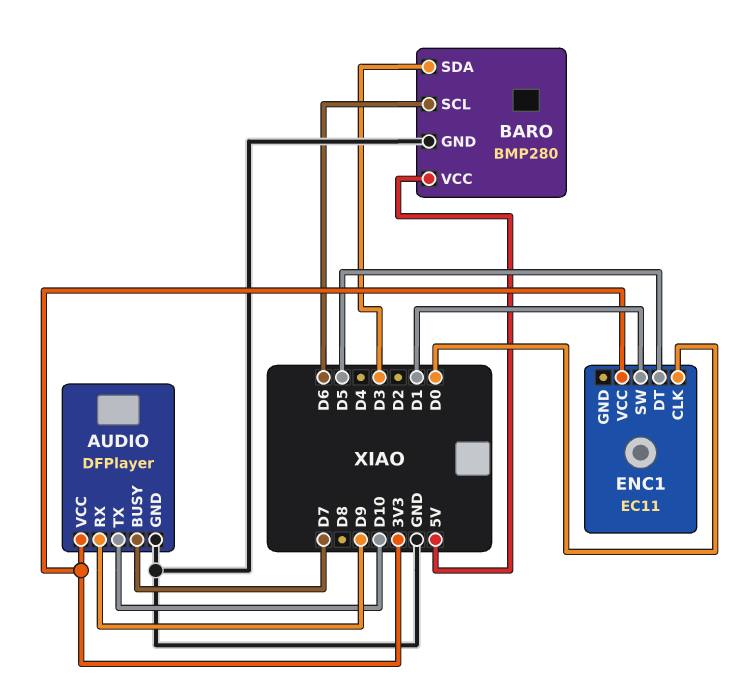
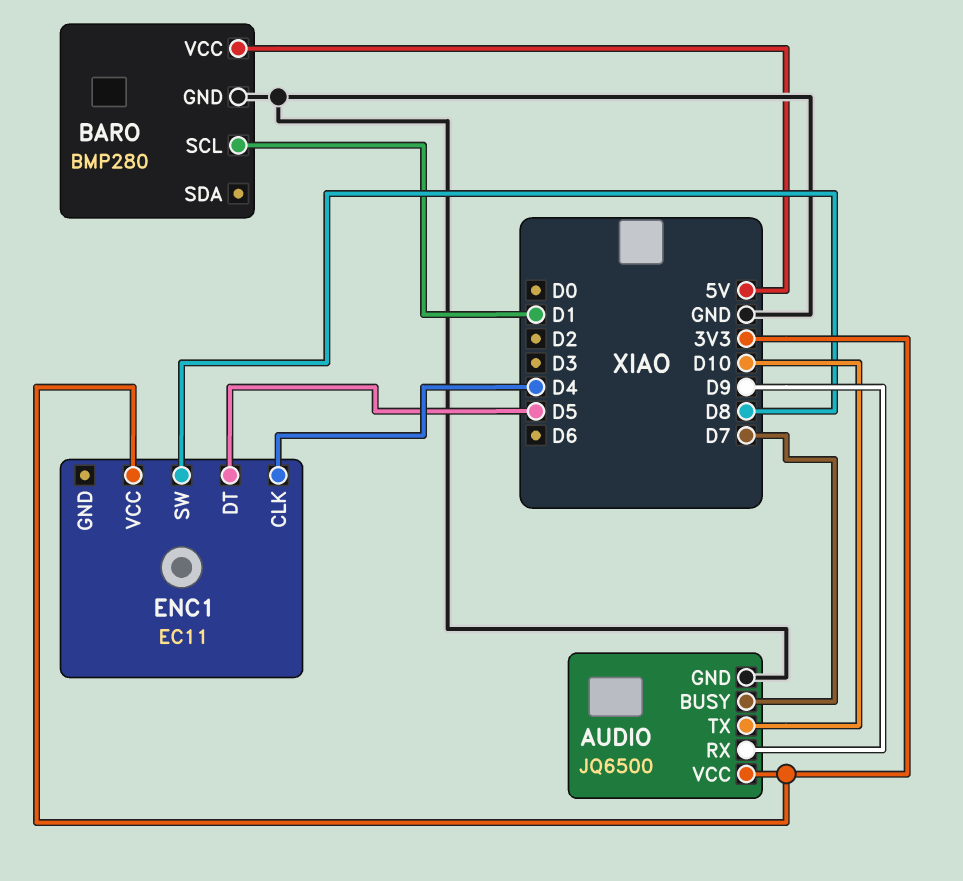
AUDIO: DFPlayer -> JQ6500
BARO pin SCL: D6 -> D1
BARO pin SDA: D3 -> none
ENC1 pin CLK: D0 -> D4
ENC1 pin SW: D1 -> D8

